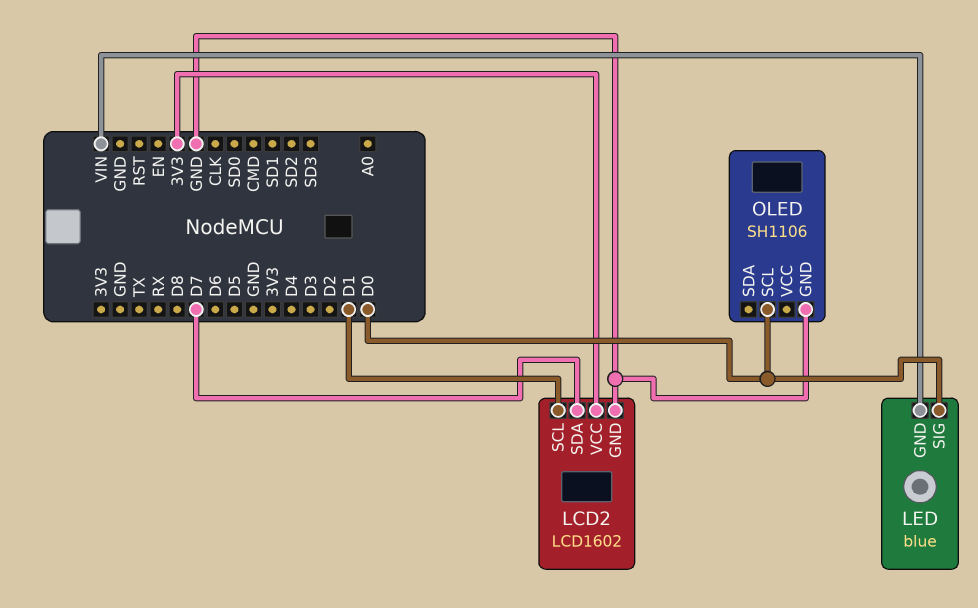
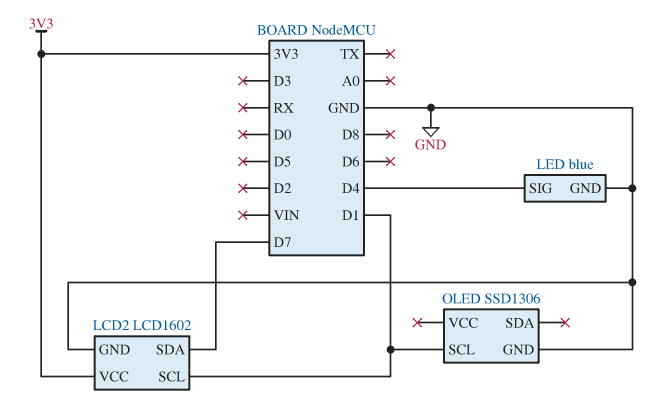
LED pin GND: VIN -> GND
LED pin SIG: D0 -> D4
OLED: SH1106 -> SSD1306
OLED pin SCL: D0 -> D1

